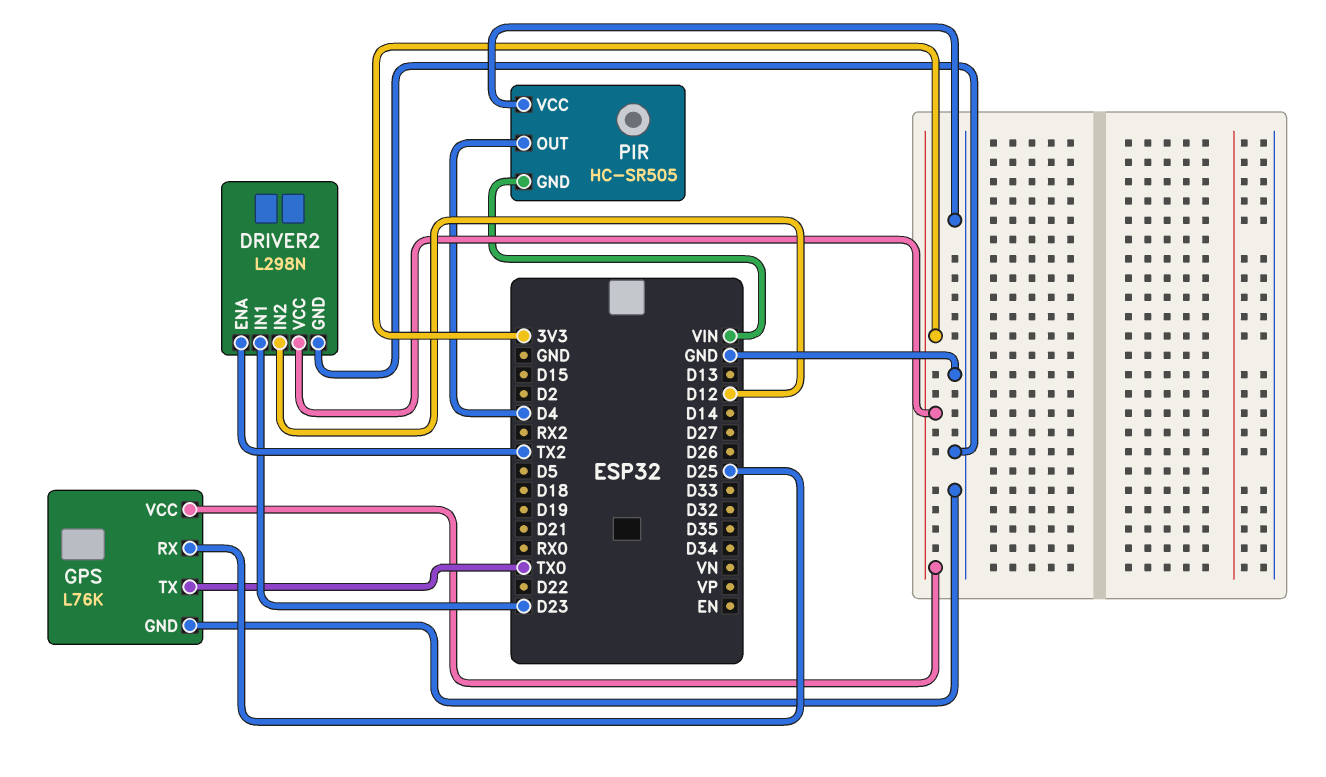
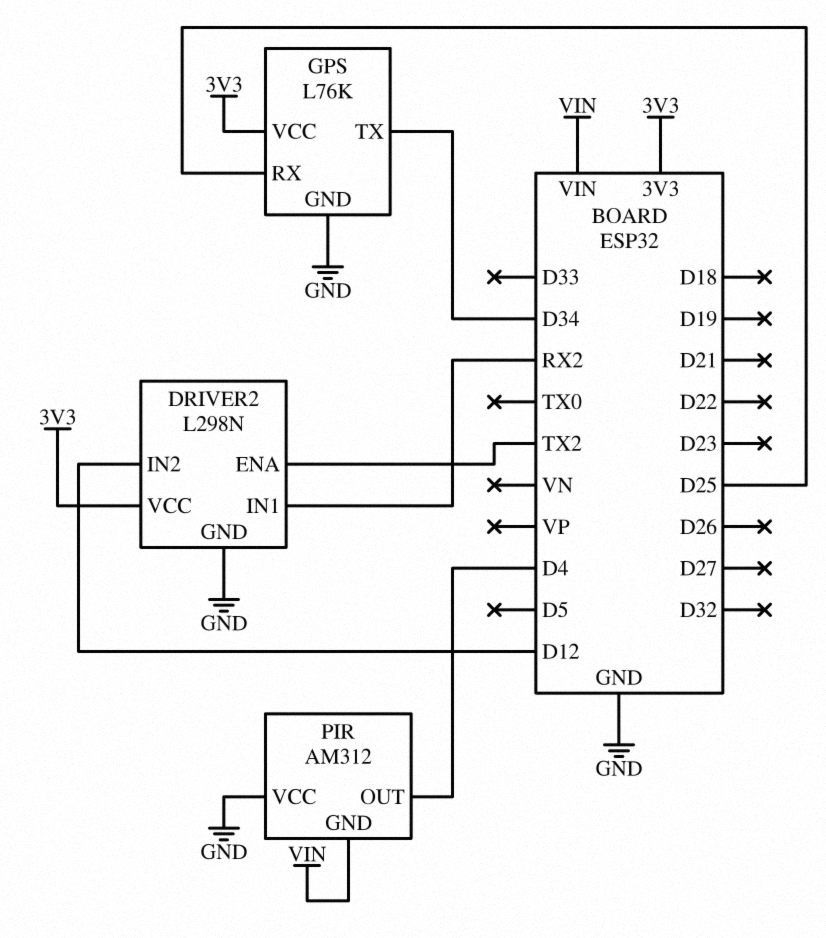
DRIVER2 pin IN1: D23 -> RX2
GPS pin TX: TX0 -> D34
PIR: HC-SR505 -> AM312

